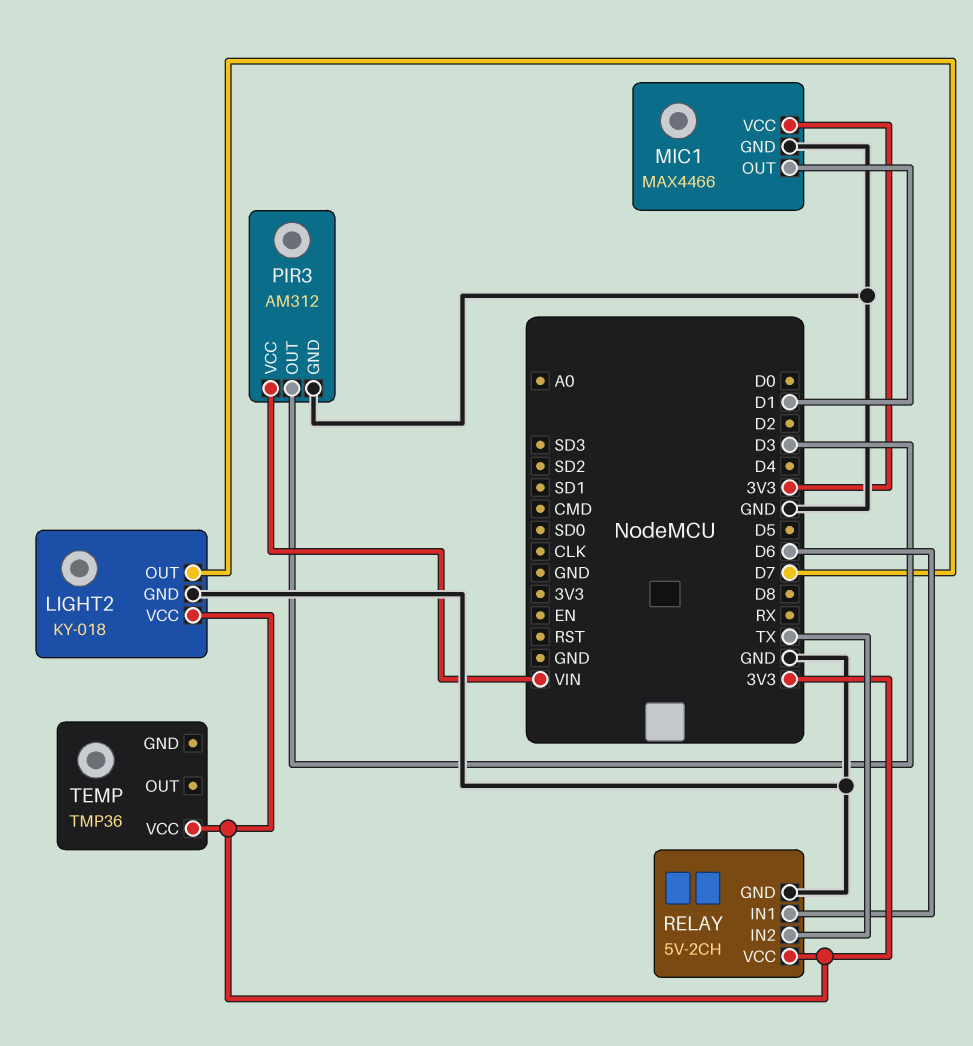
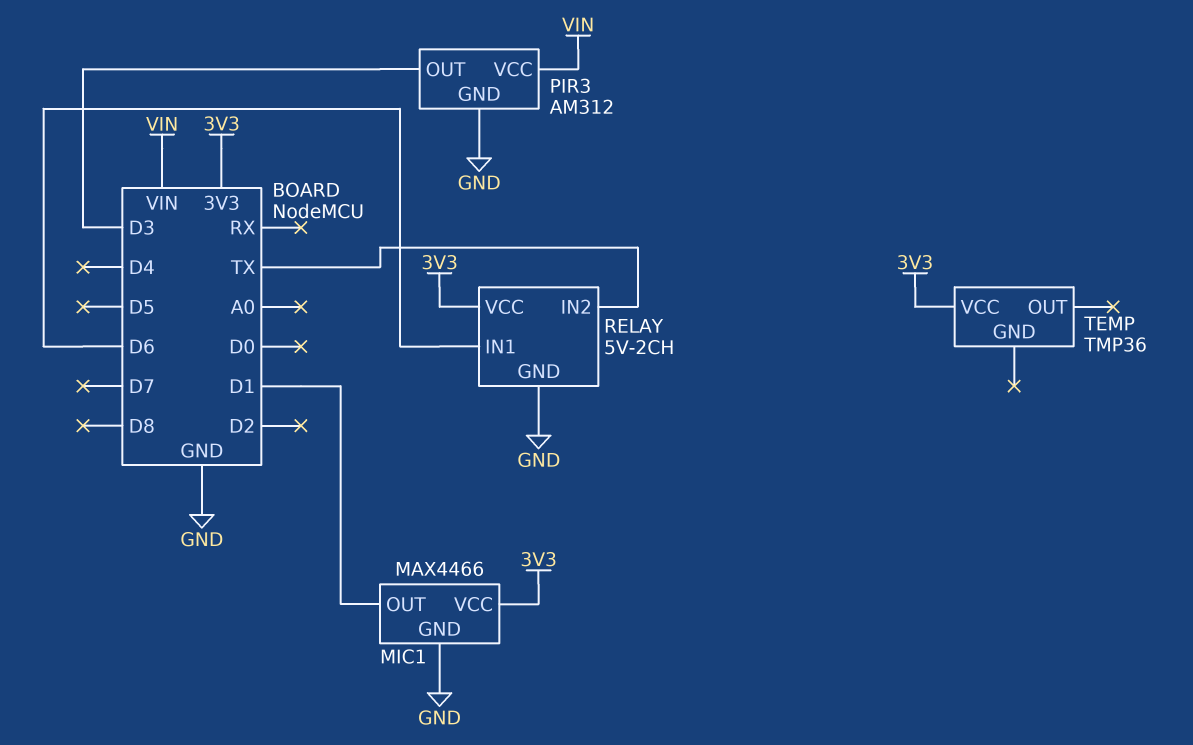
LIGHT2: KY-018 -> none
LIGHT2 pin GND: GND -> none
LIGHT2 pin OUT: D7 -> none
LIGHT2 pin VCC: 3V3 -> none

